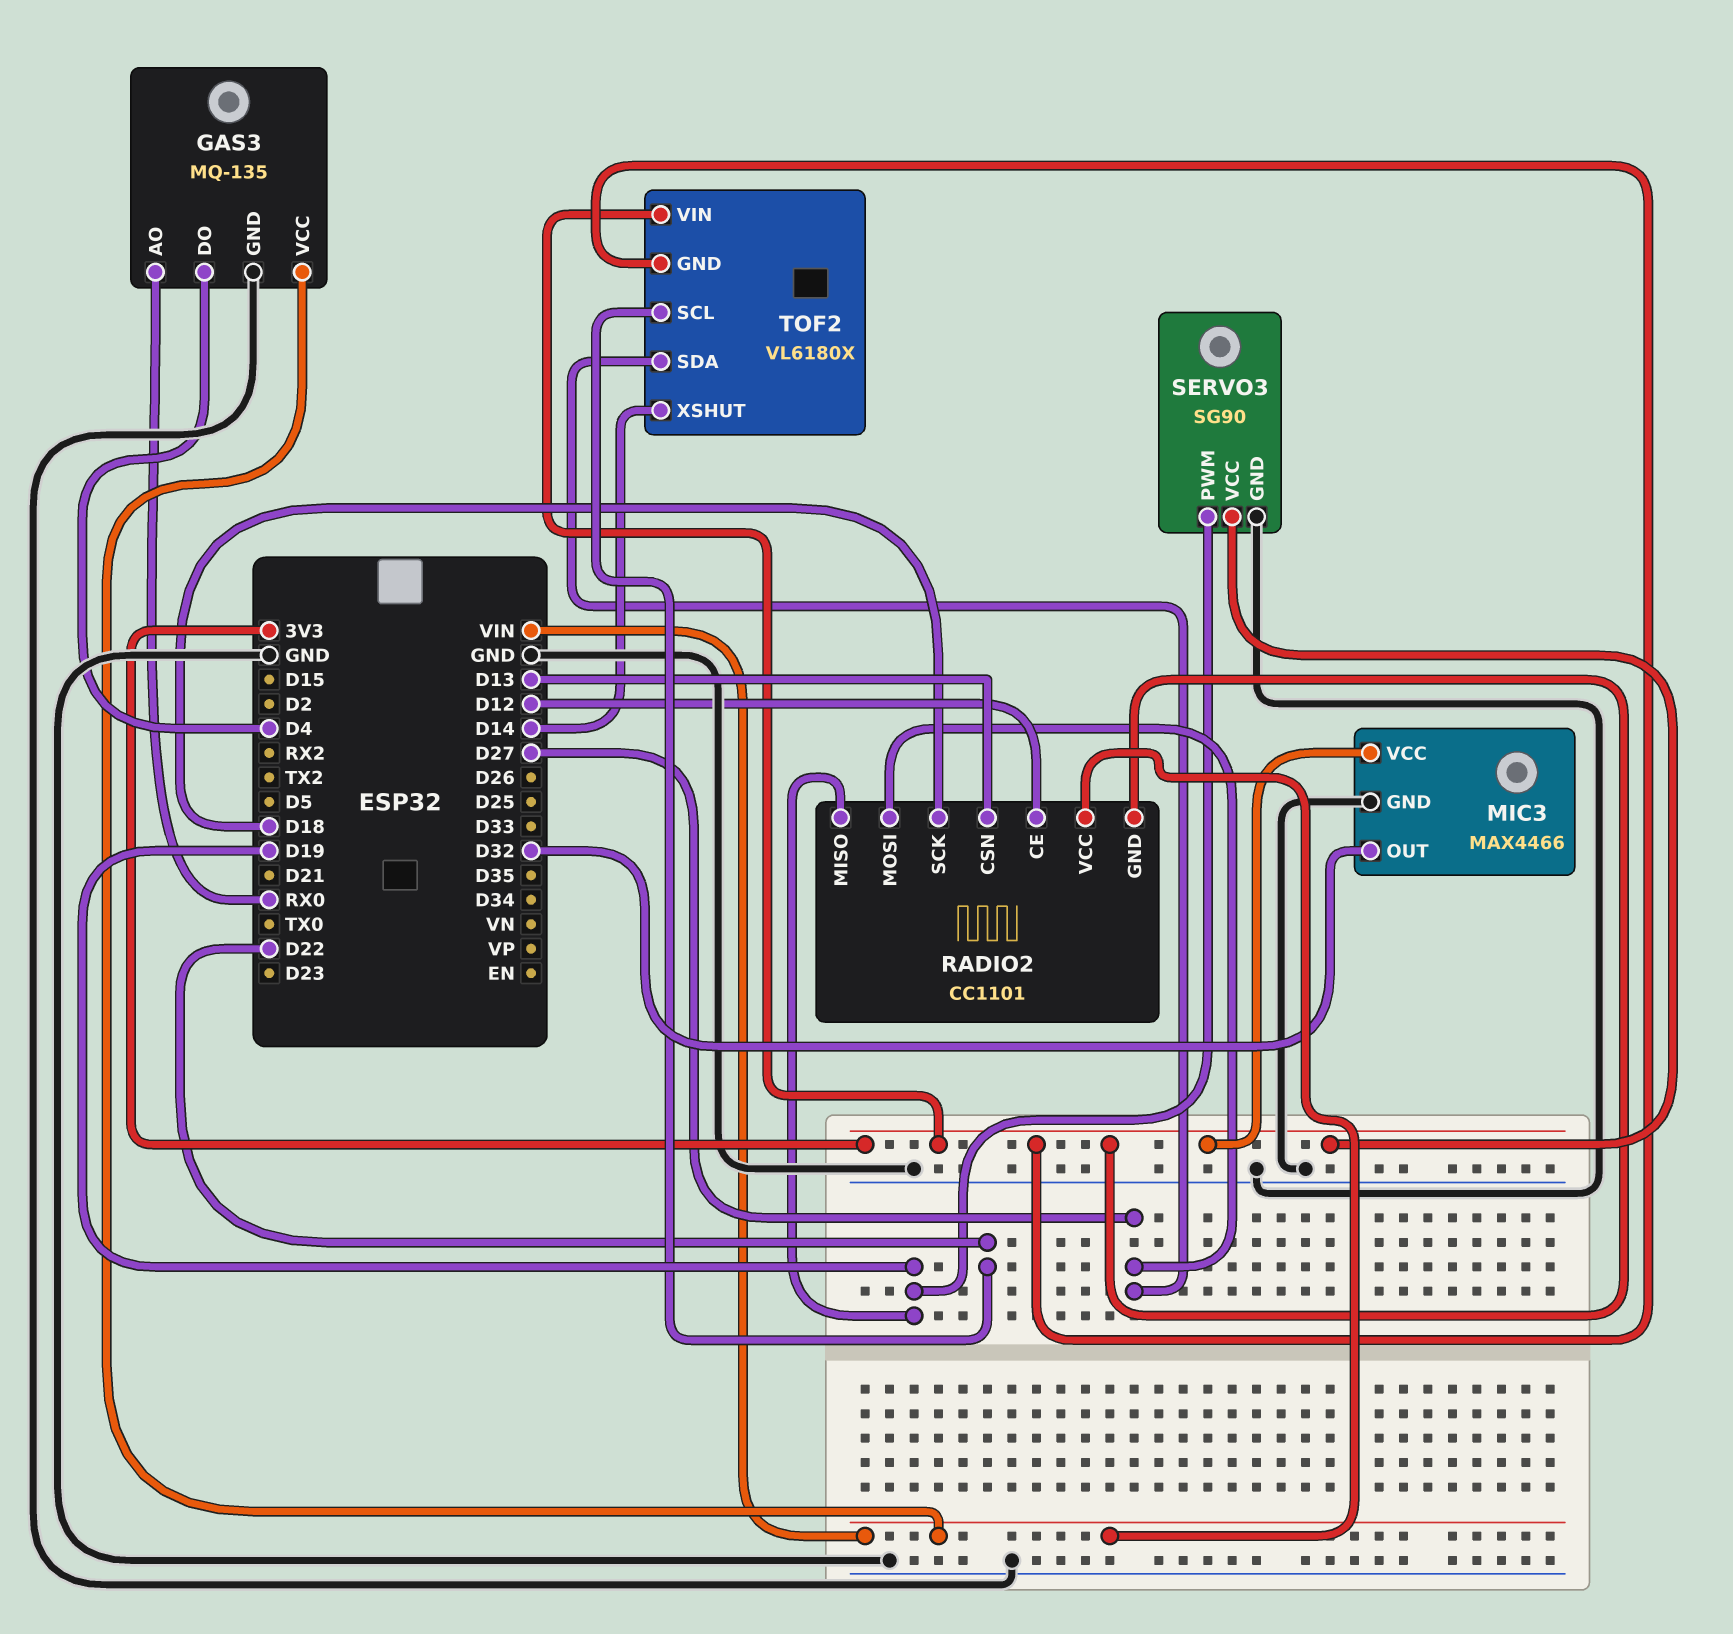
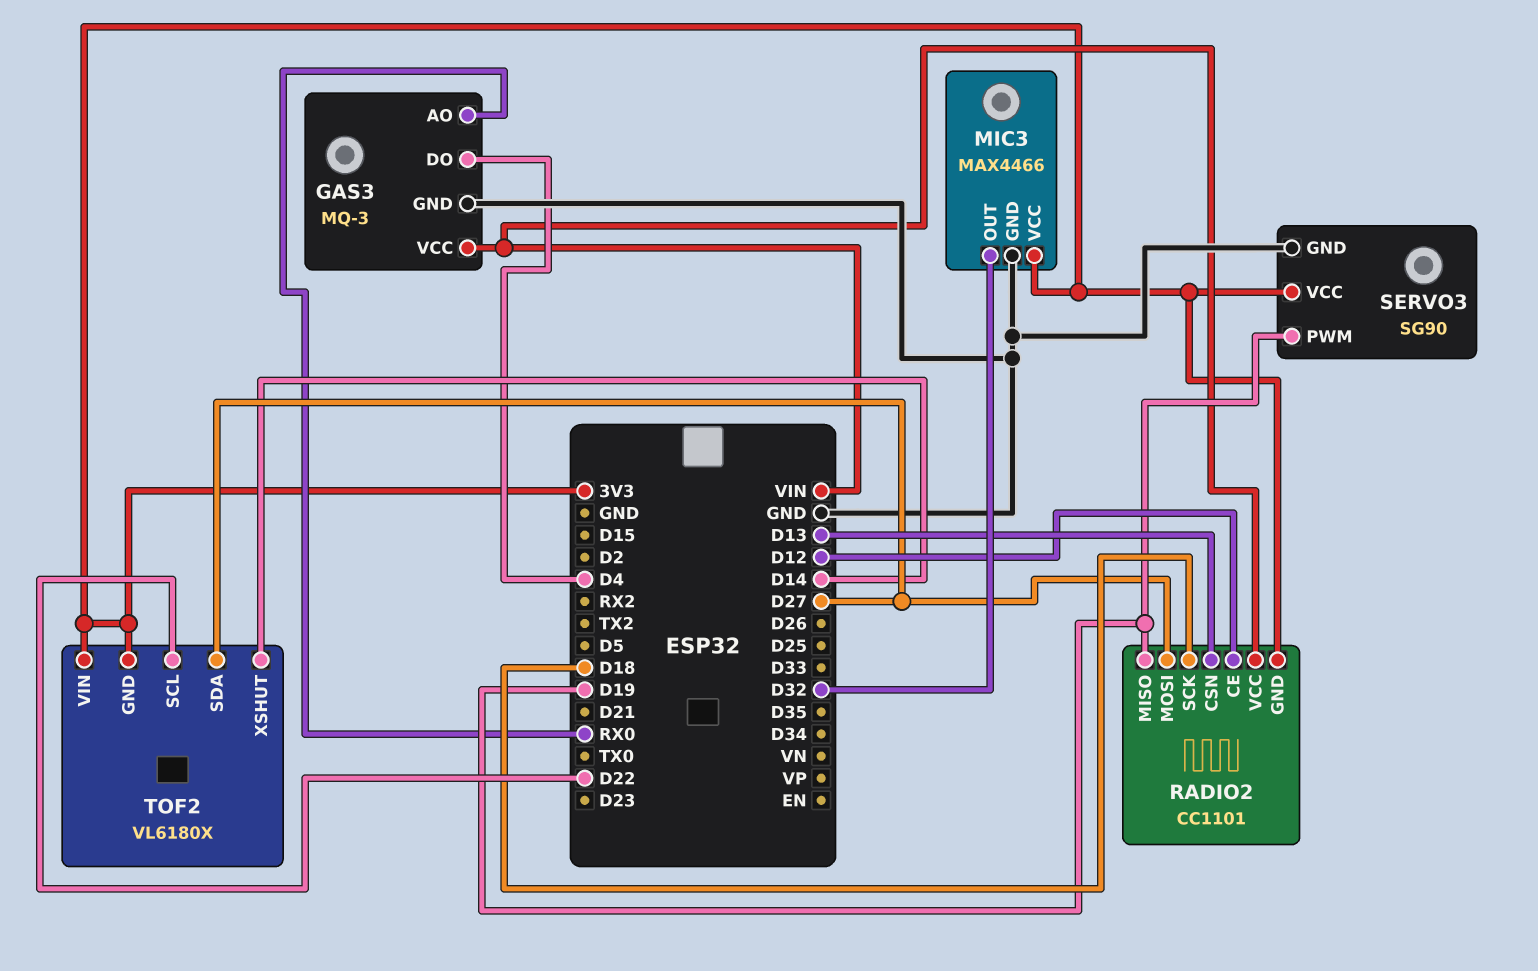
GAS3: MQ-135 -> MQ-3

